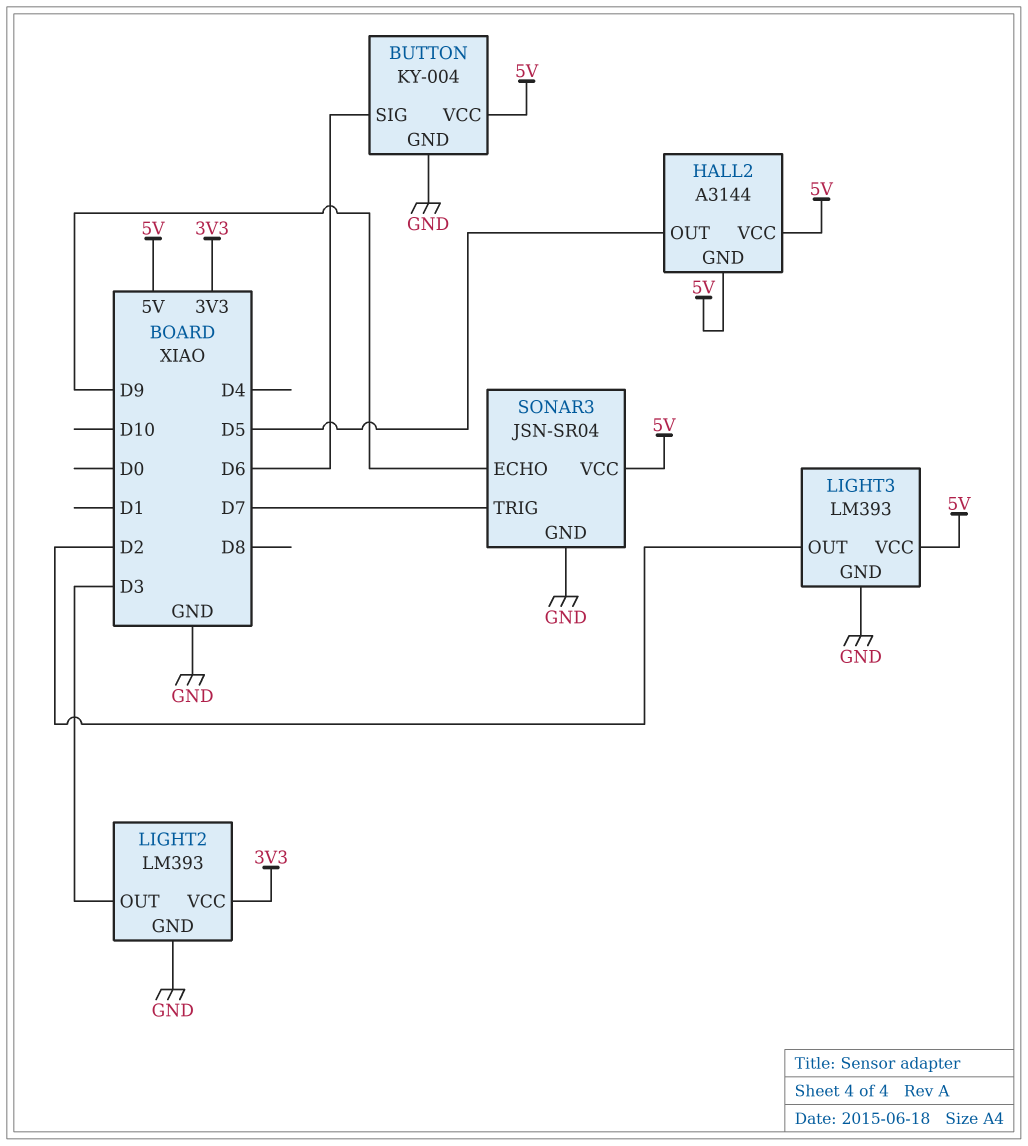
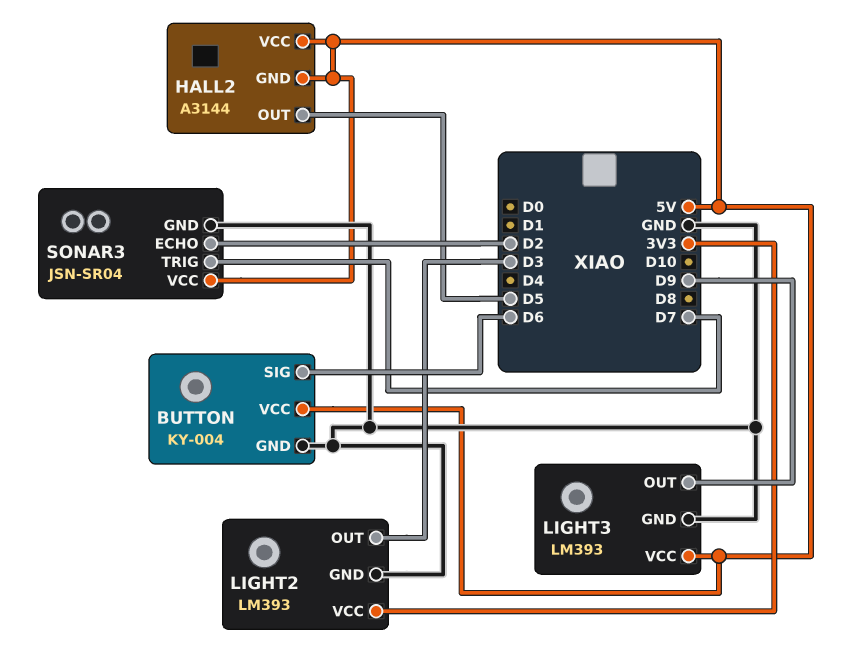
LIGHT3 pin OUT: D2 -> D9
SONAR3 pin ECHO: D9 -> D2

